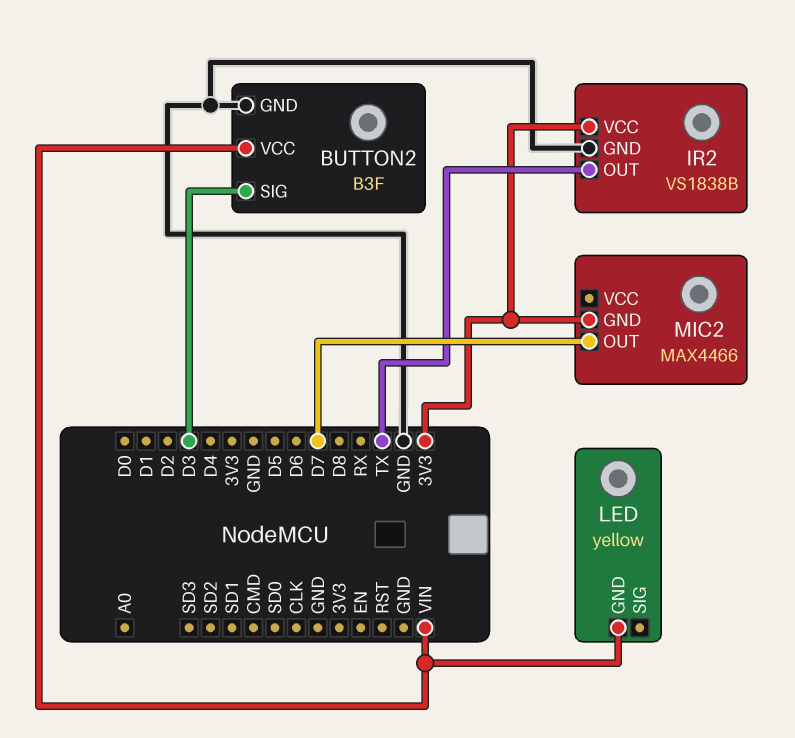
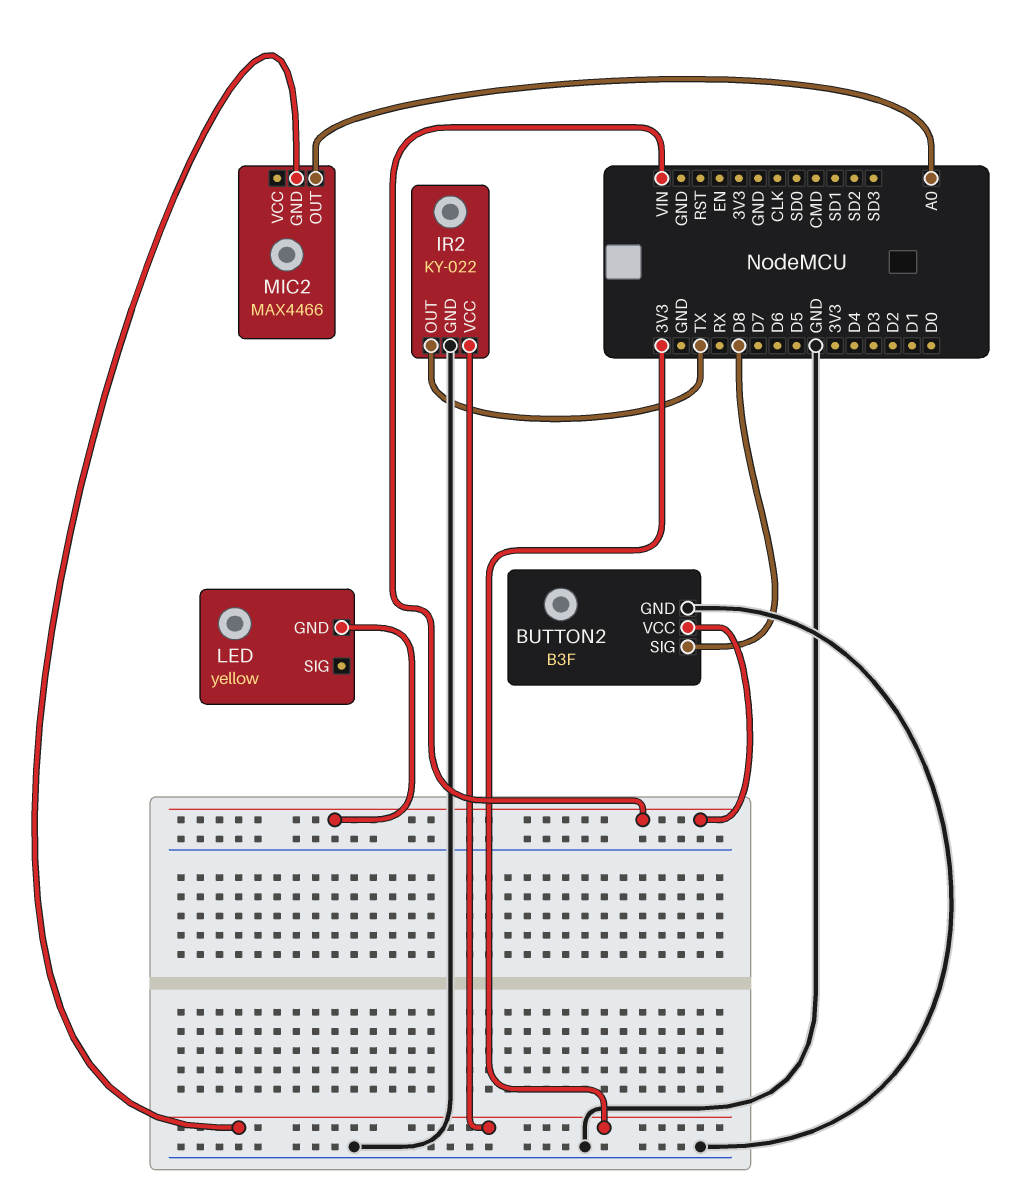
BUTTON2 pin SIG: D3 -> D8
IR2: VS1838B -> KY-022
MIC2 pin OUT: D7 -> A0

